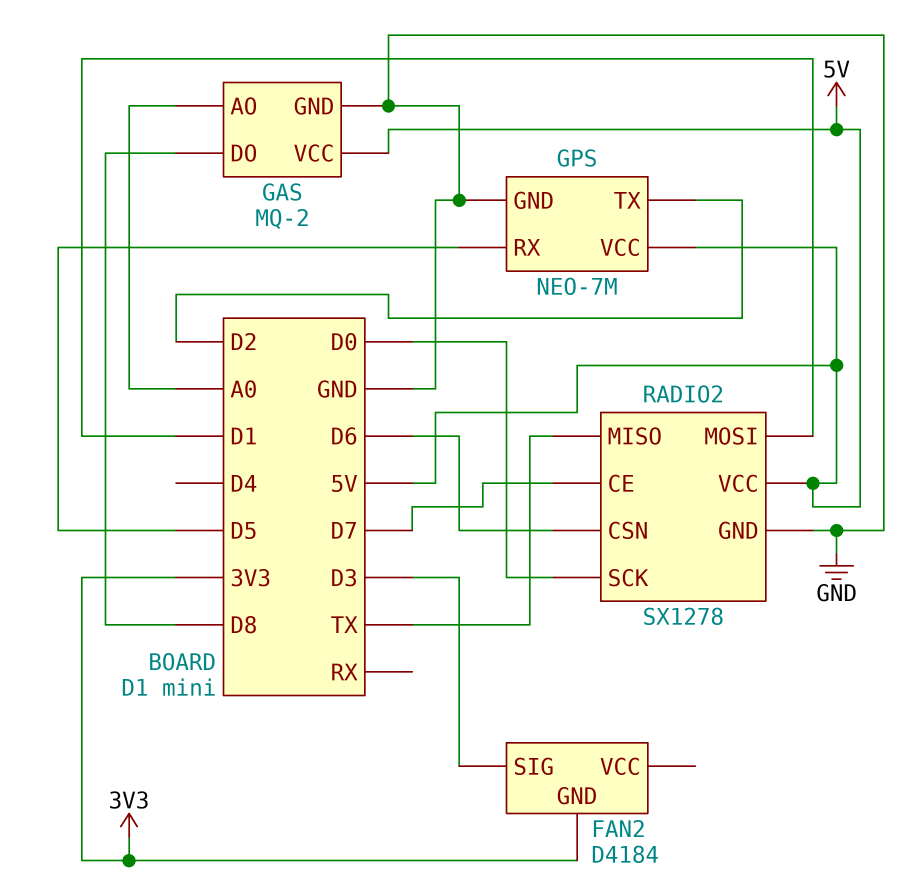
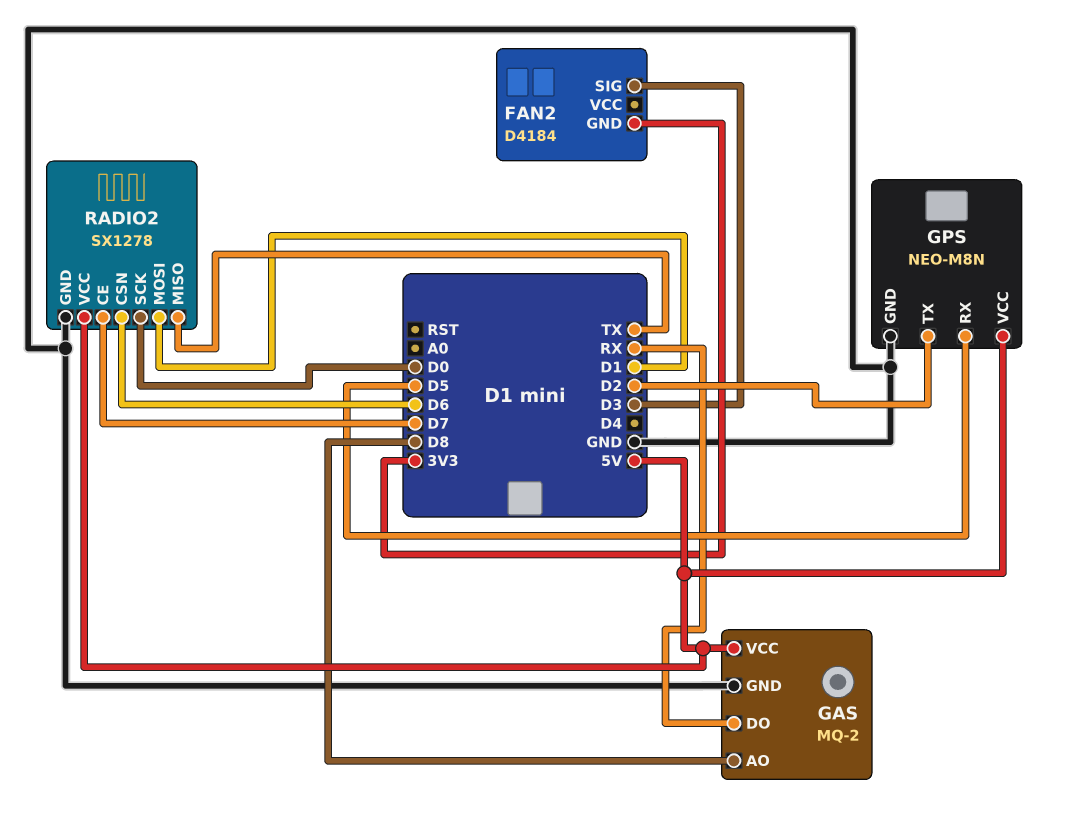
GAS pin AO: A0 -> D8
GAS pin DO: D8 -> RX
GPS: NEO-7M -> NEO-M8N

